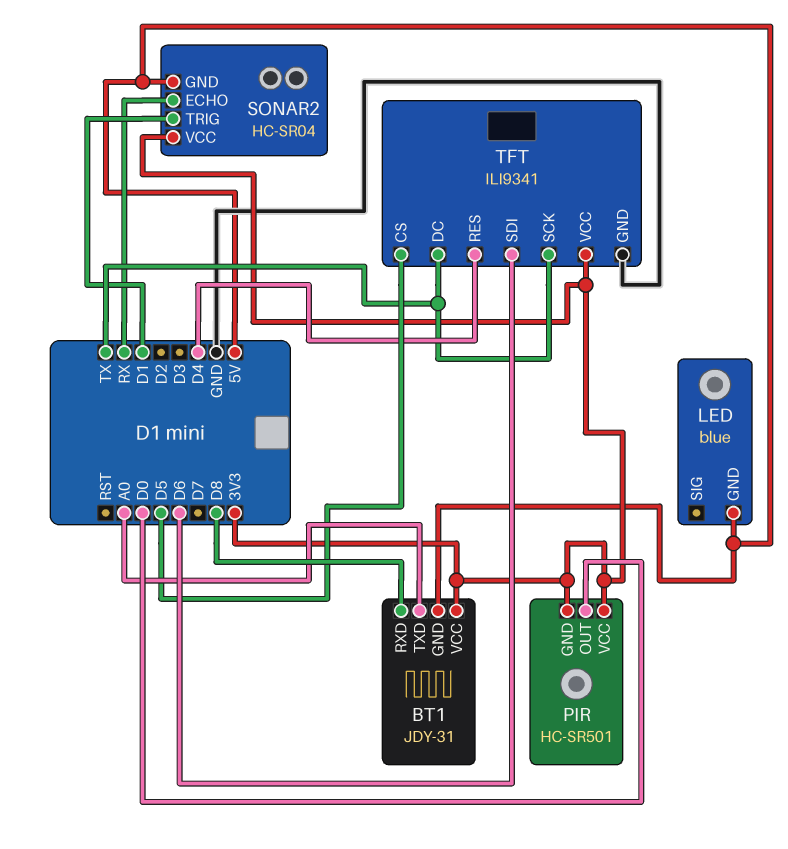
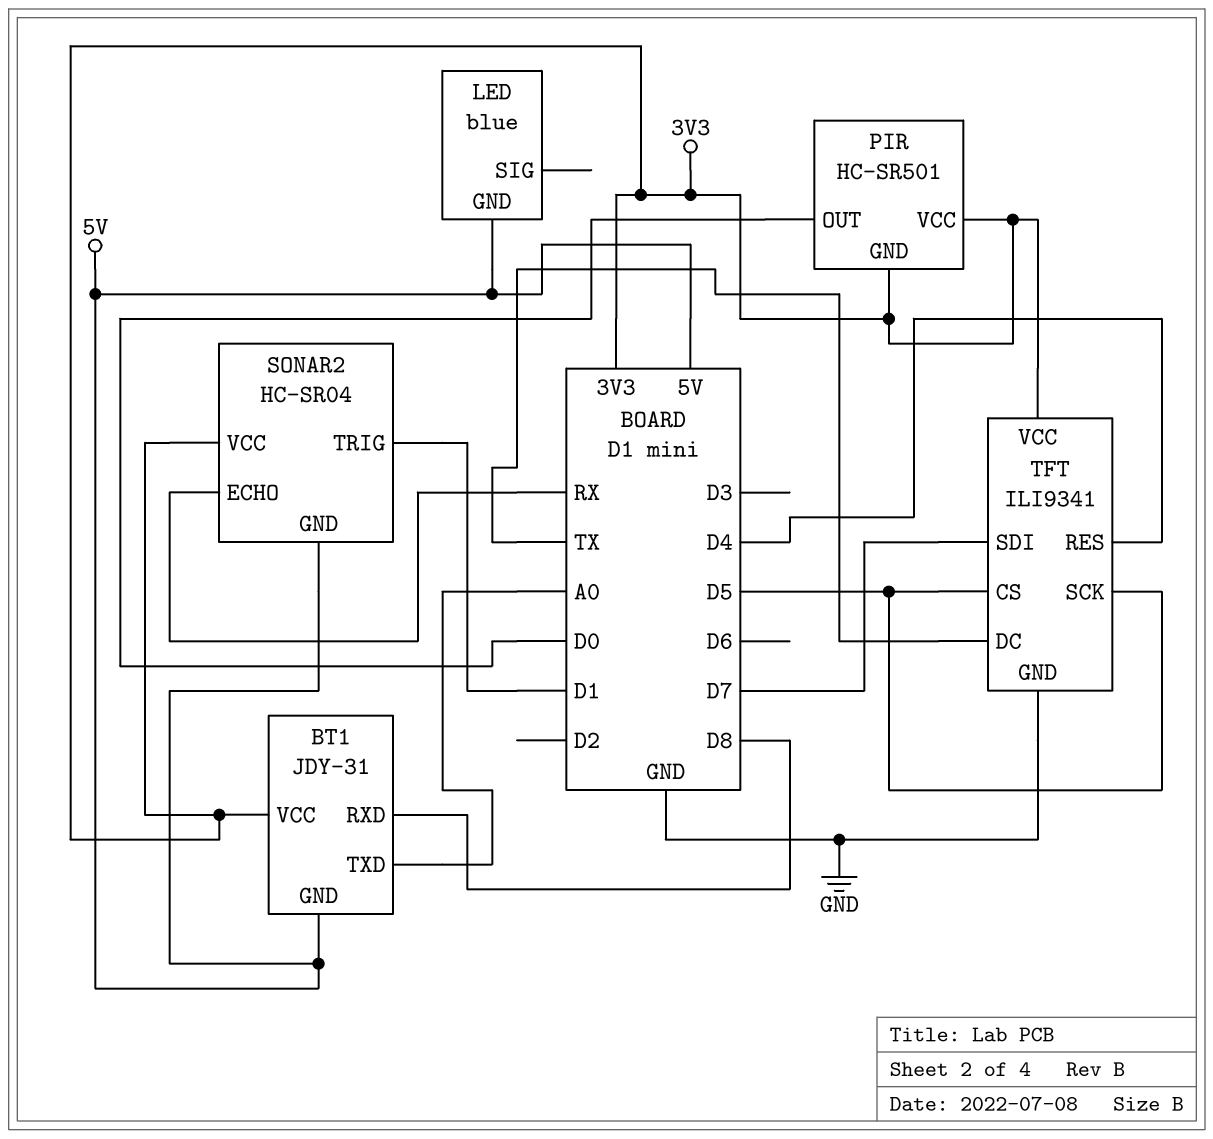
TFT pin SCK: TX -> D5
TFT pin SDI: D6 -> D7

